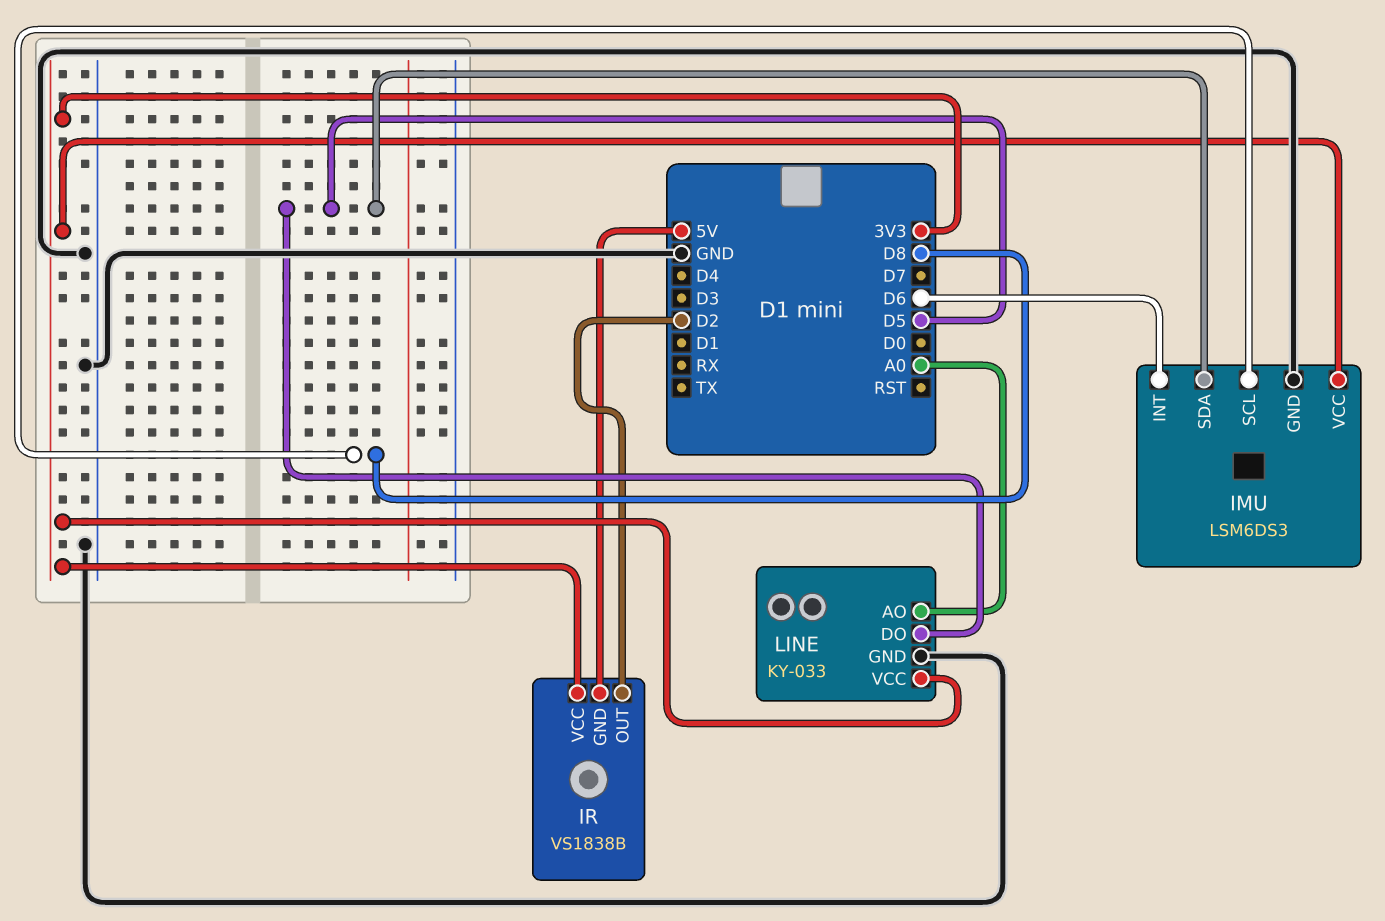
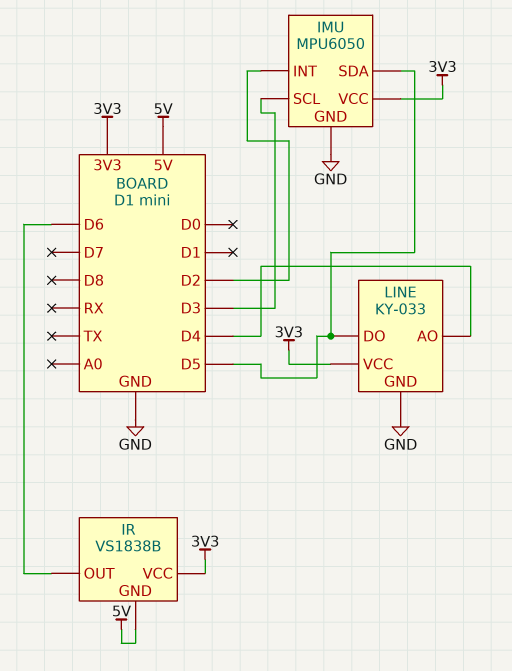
IMU: LSM6DS3 -> MPU6050
IMU pin INT: D6 -> D2
IMU pin SCL: D8 -> D3
IR pin OUT: D2 -> D6
LINE pin AO: A0 -> D4

